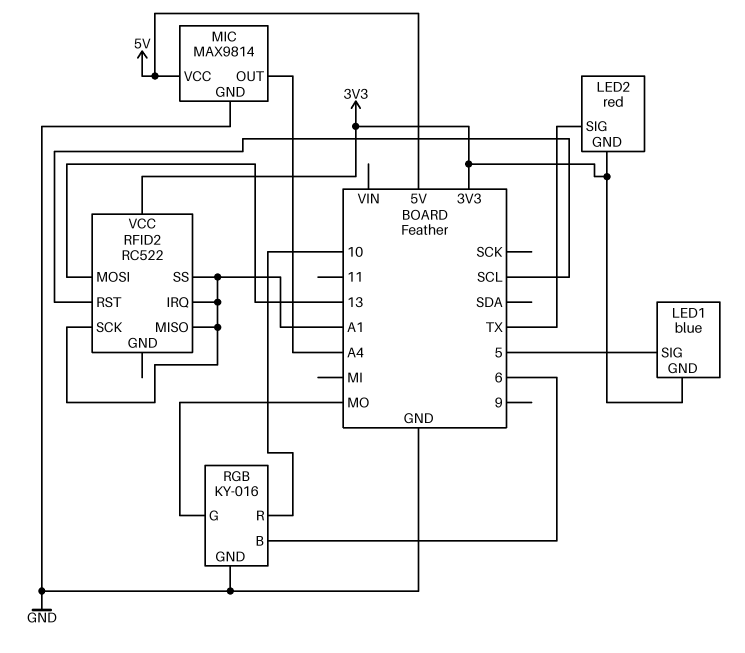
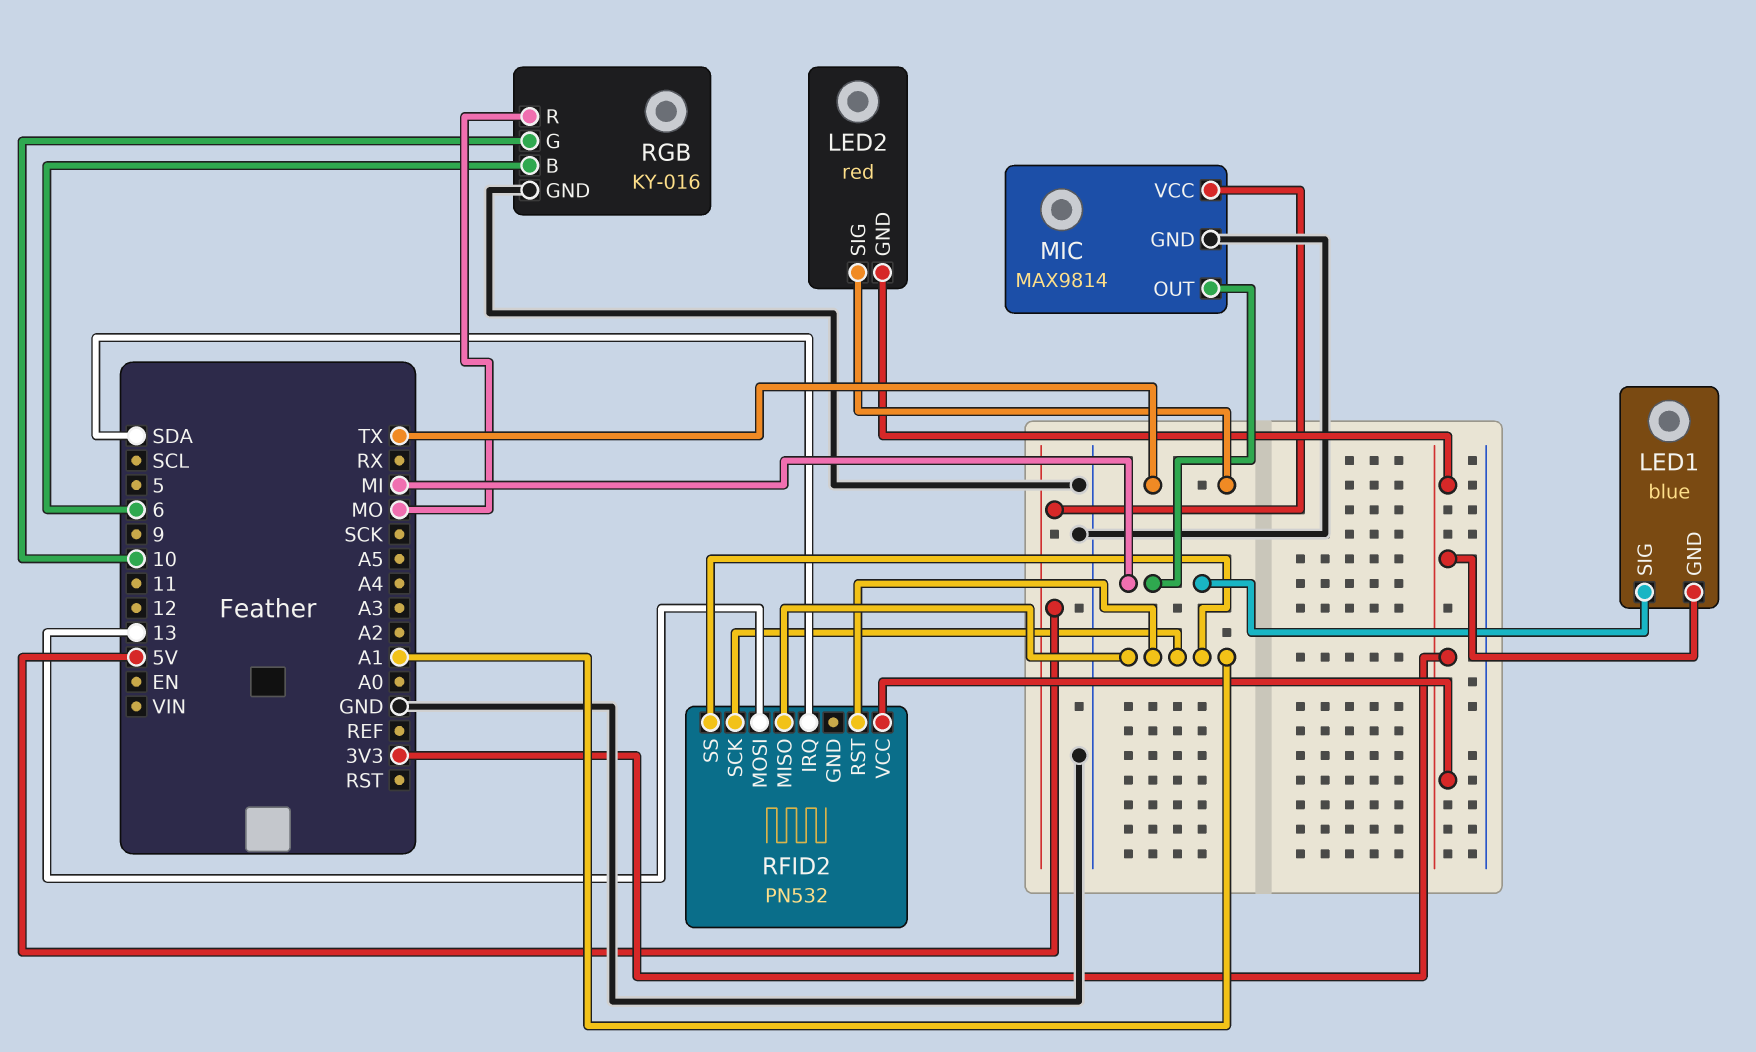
LED1 pin SIG: 5 -> MI
MIC pin OUT: A4 -> MI
RFID2: RC522 -> PN532
RFID2 pin IRQ: A1 -> SDA
RFID2 pin RST: SCL -> A1
RGB pin G: MO -> 10
RGB pin R: 10 -> MO

